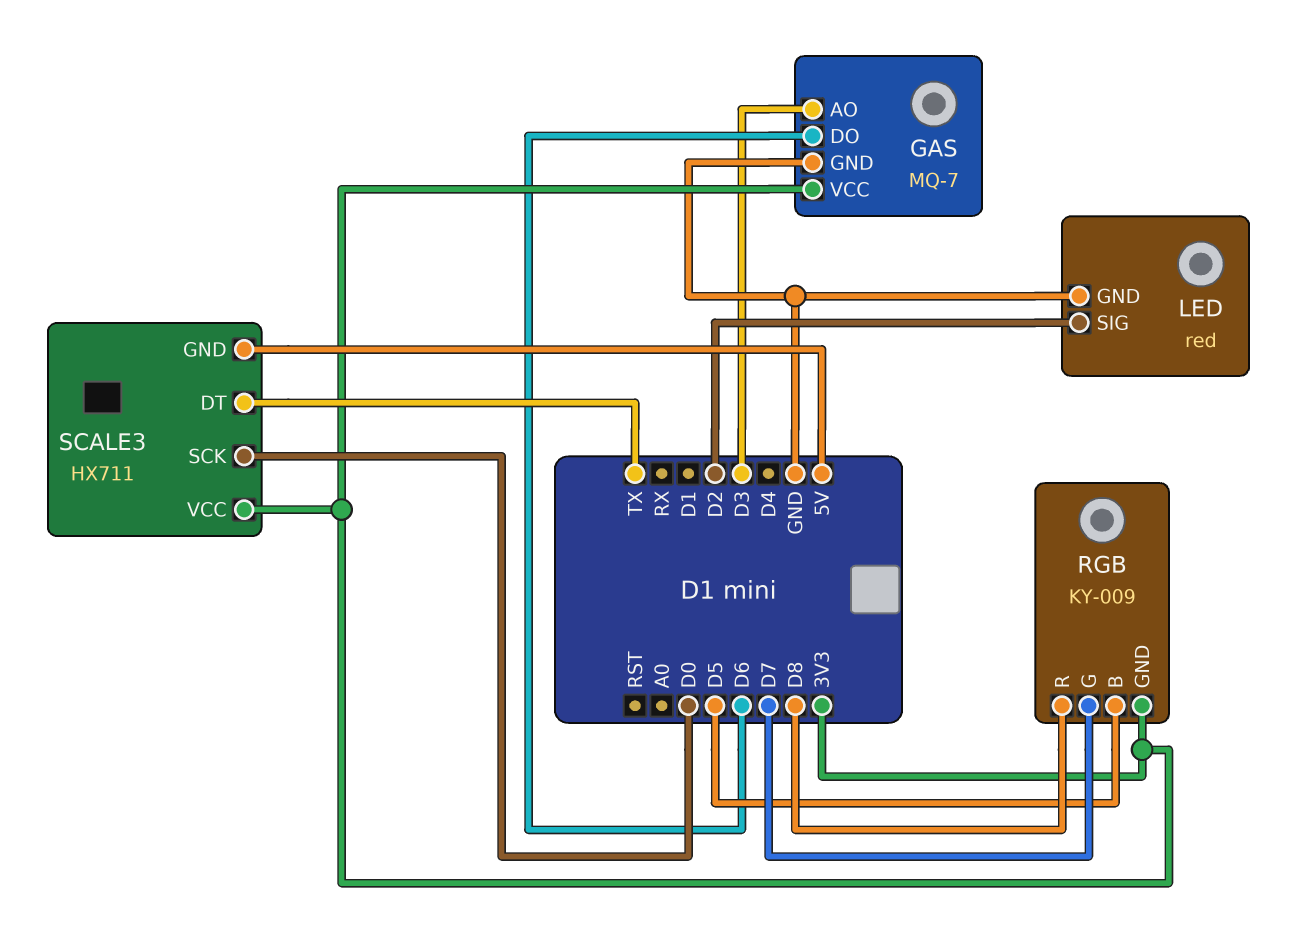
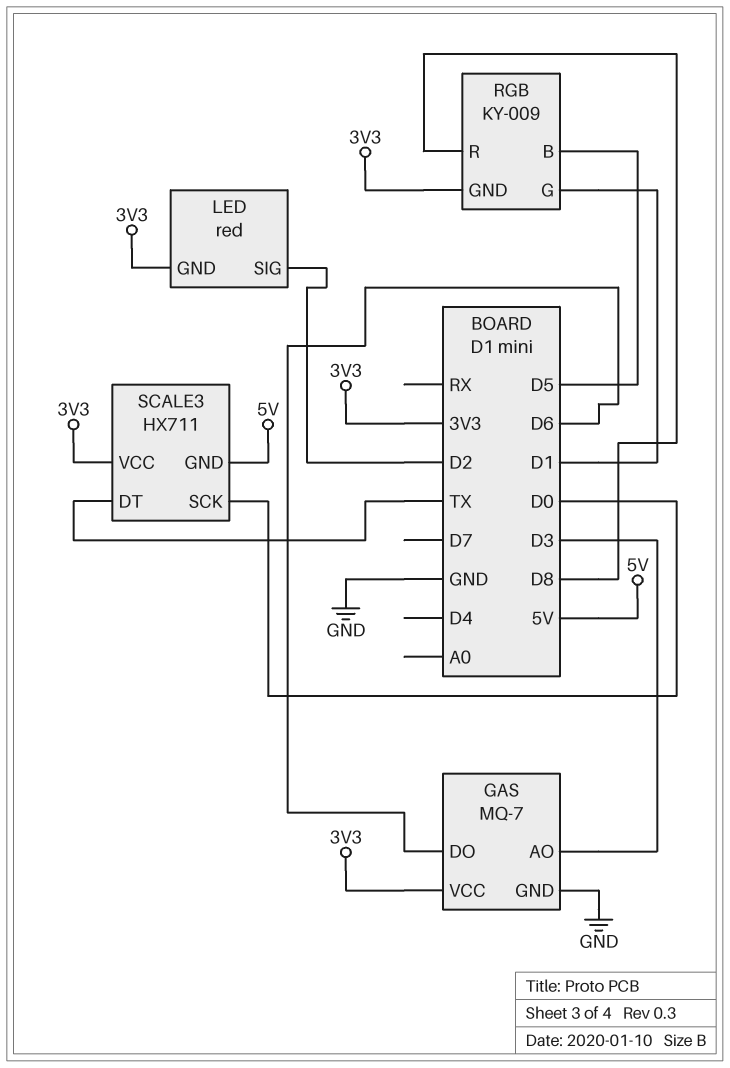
LED pin GND: GND -> 3V3
RGB pin G: D7 -> D1

